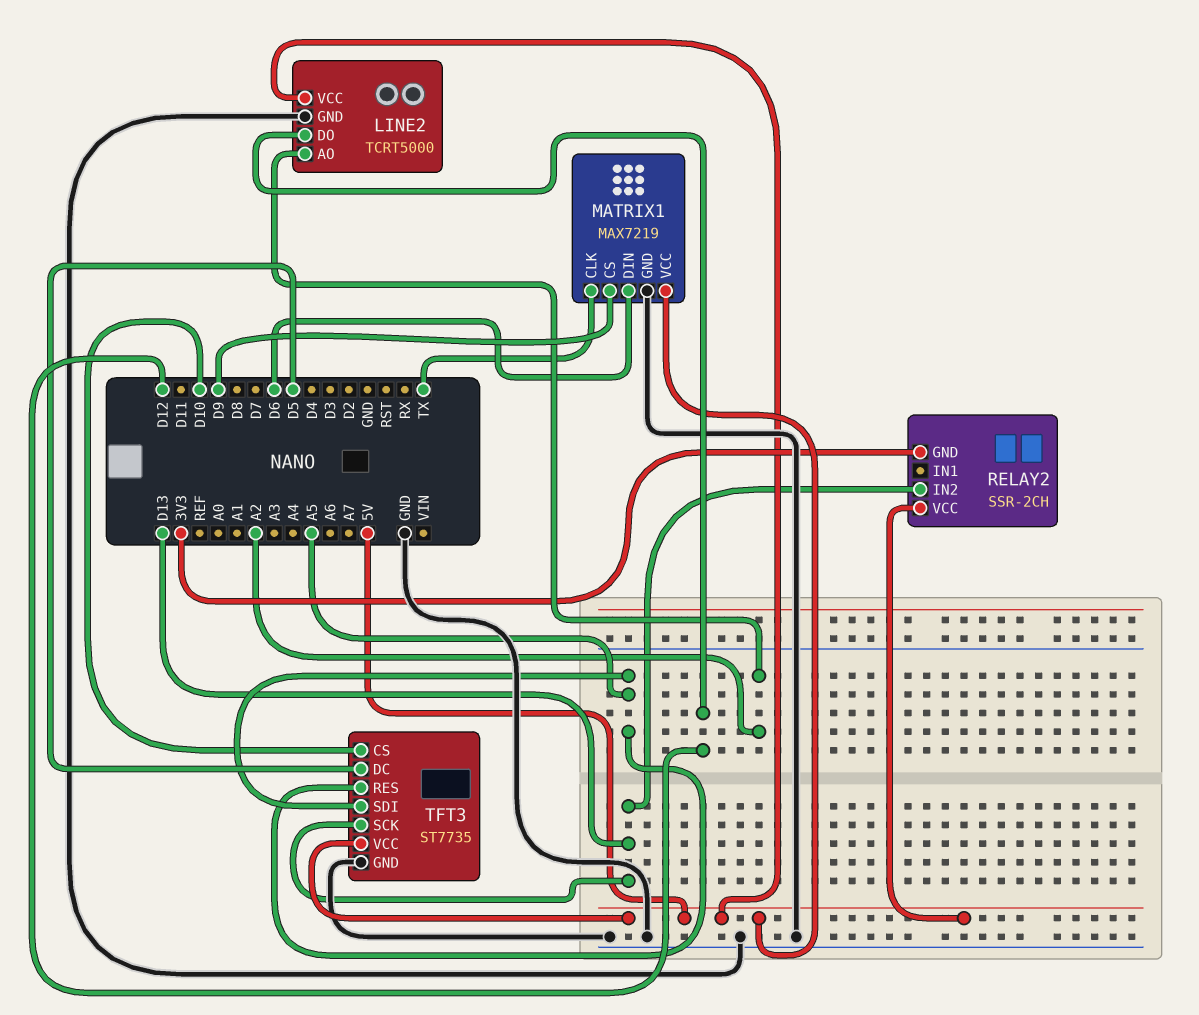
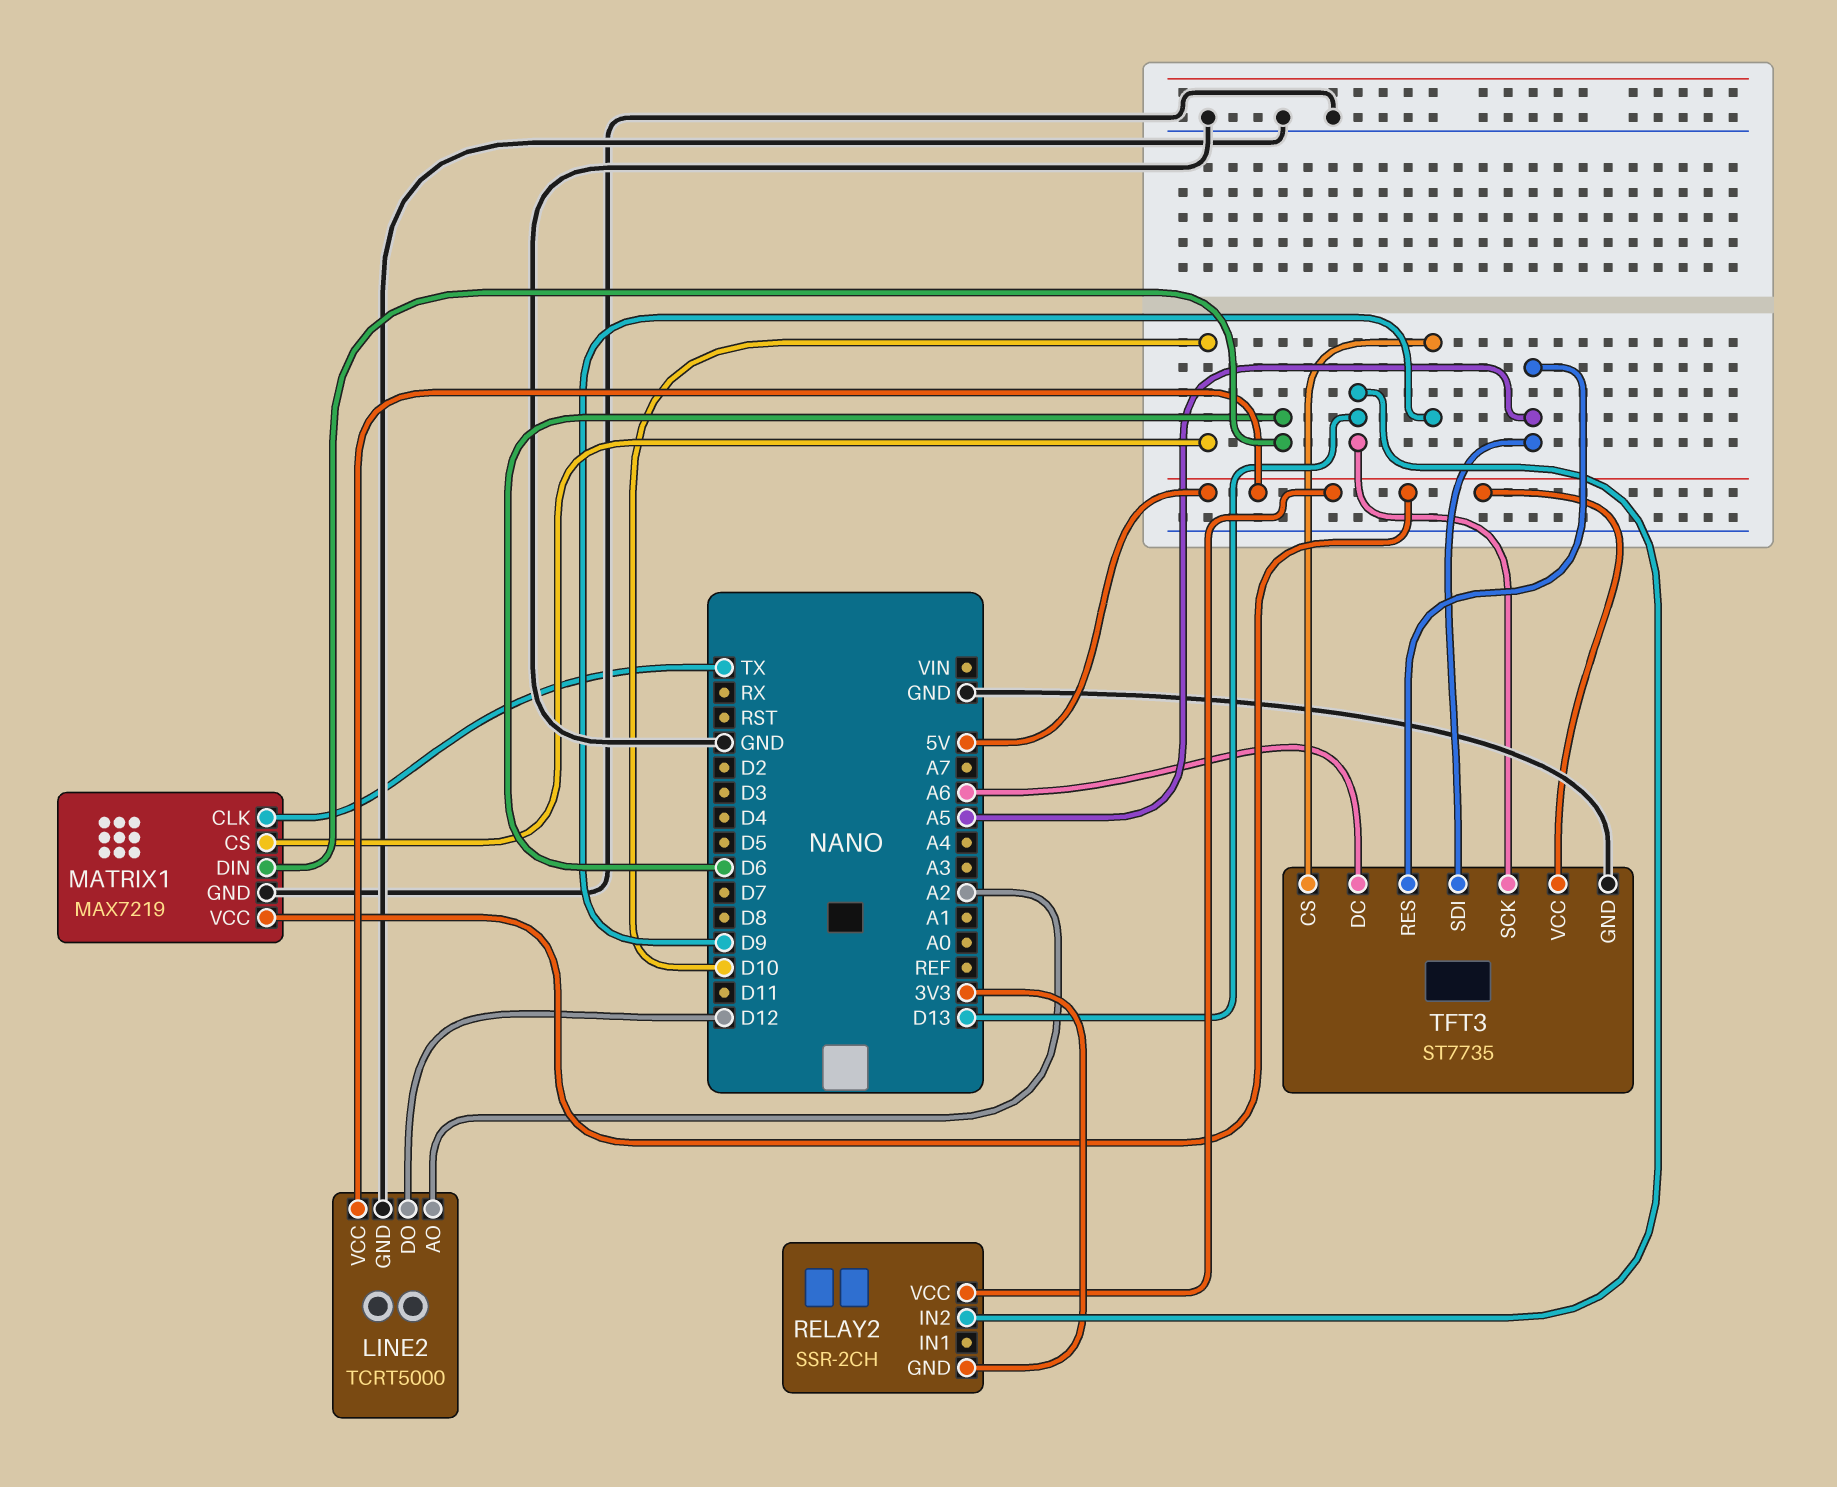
MATRIX1 pin CS: D9 -> D10
TFT3 pin CS: D10 -> D9
TFT3 pin DC: D5 -> A6

